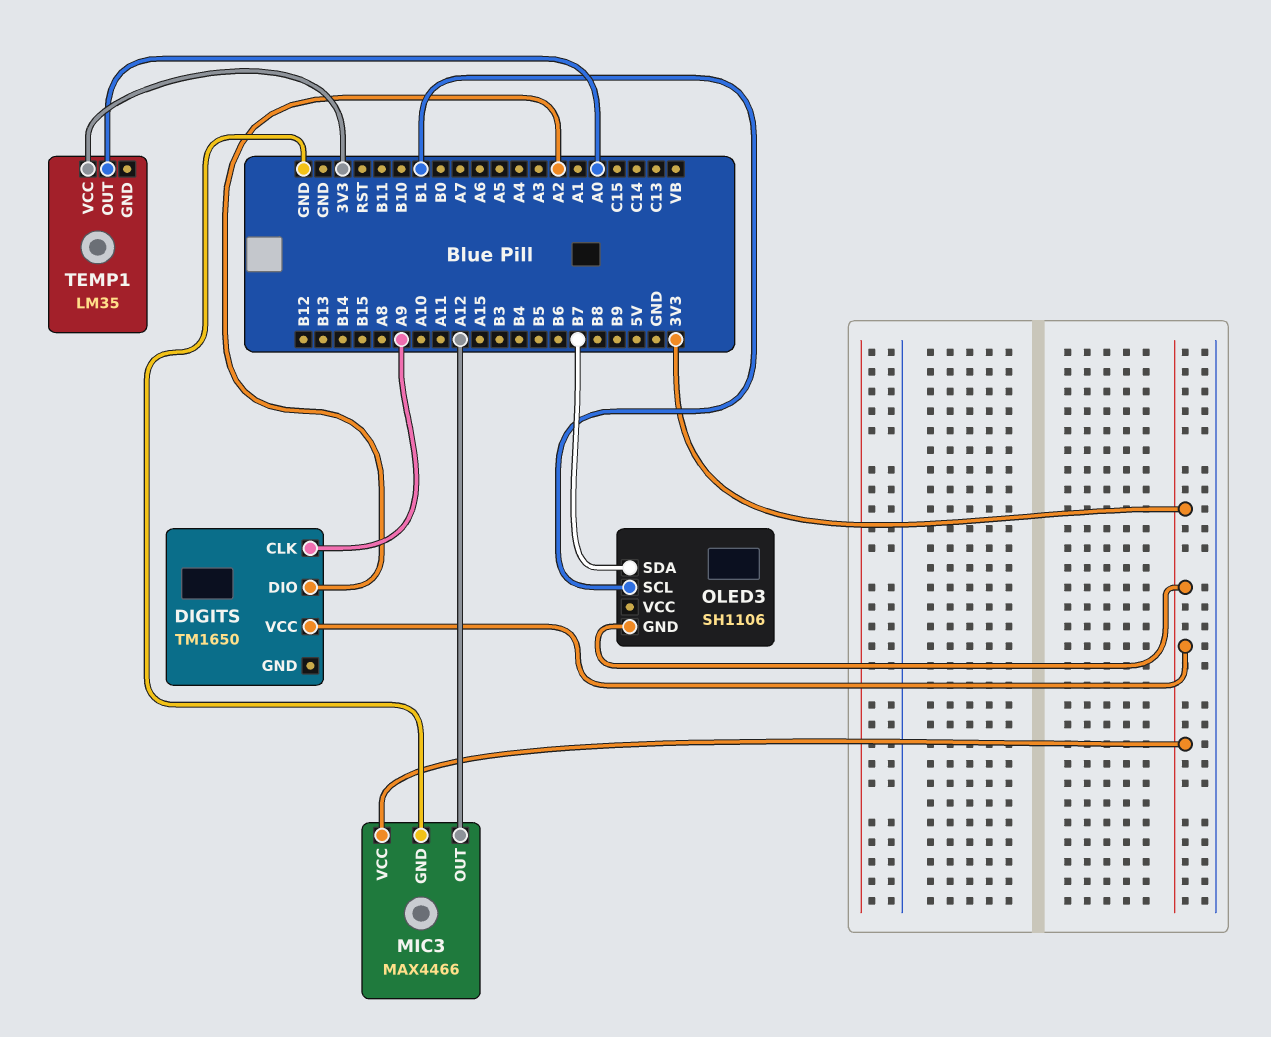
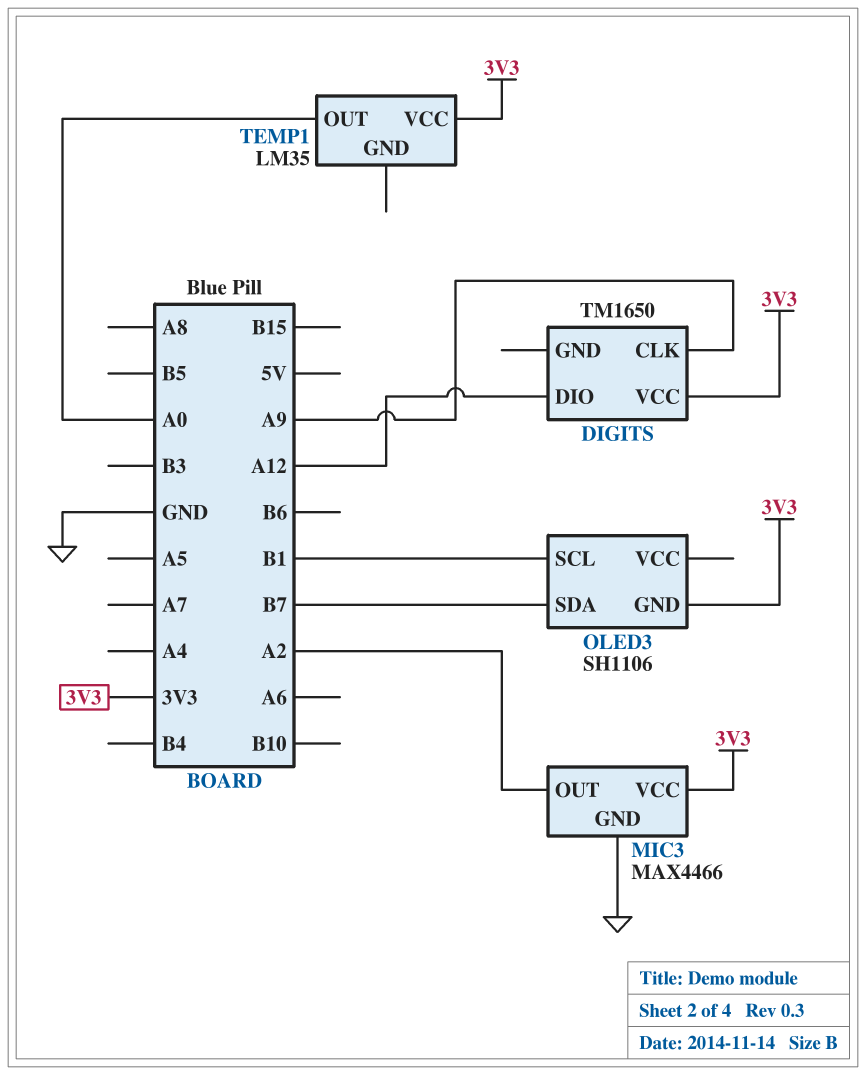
DIGITS pin DIO: A2 -> A12
MIC3 pin OUT: A12 -> A2

